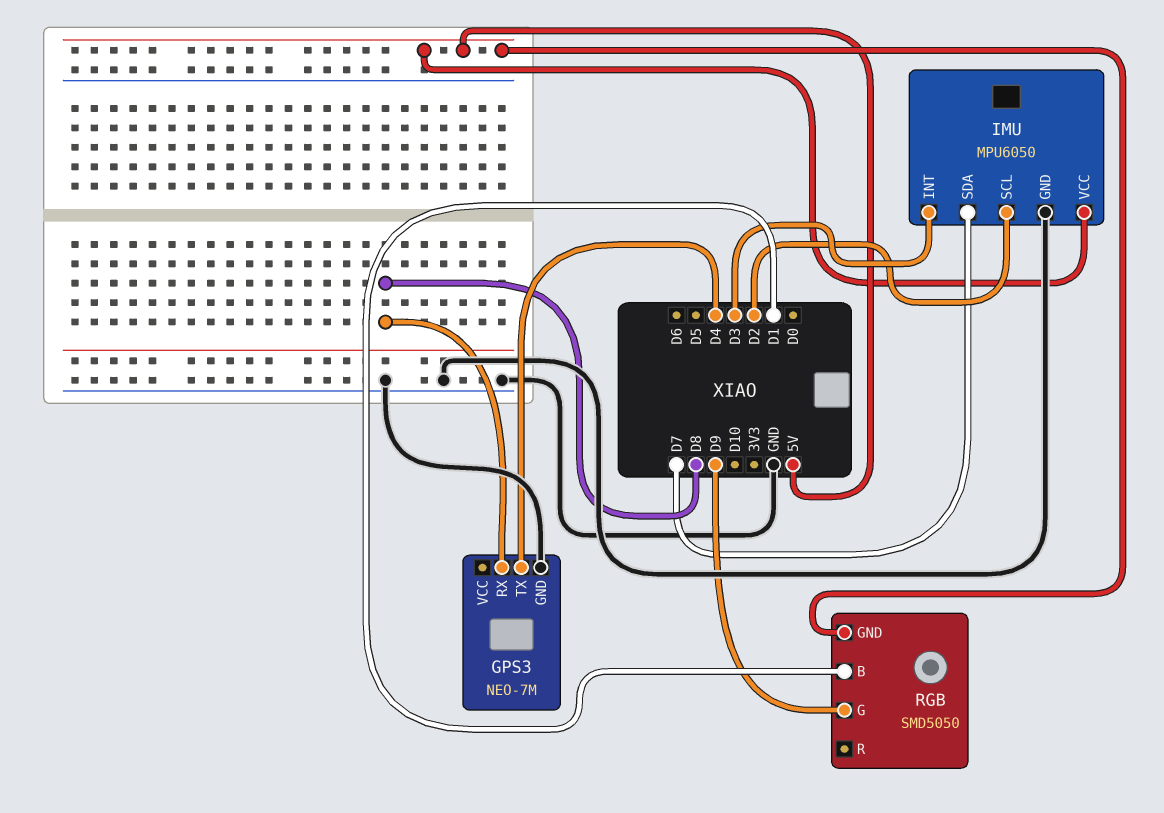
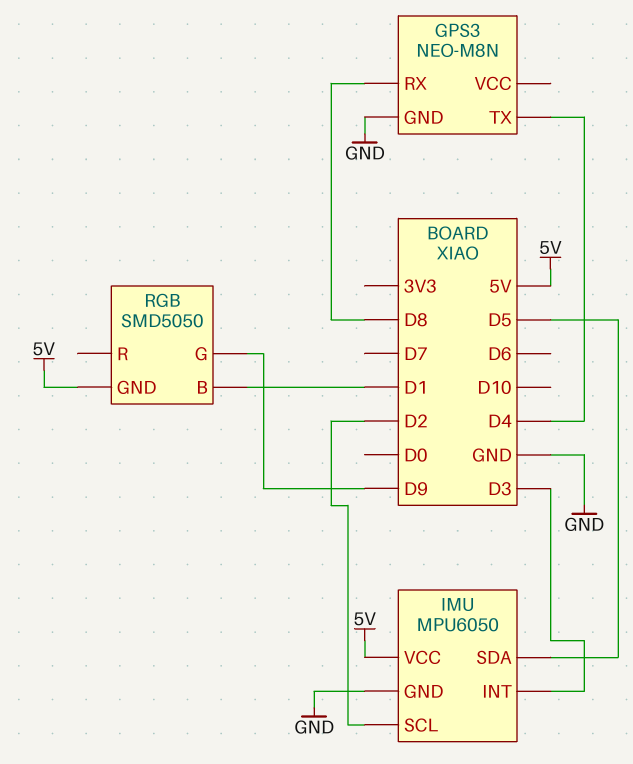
GPS3: NEO-7M -> NEO-M8N
IMU pin SDA: D7 -> D5

